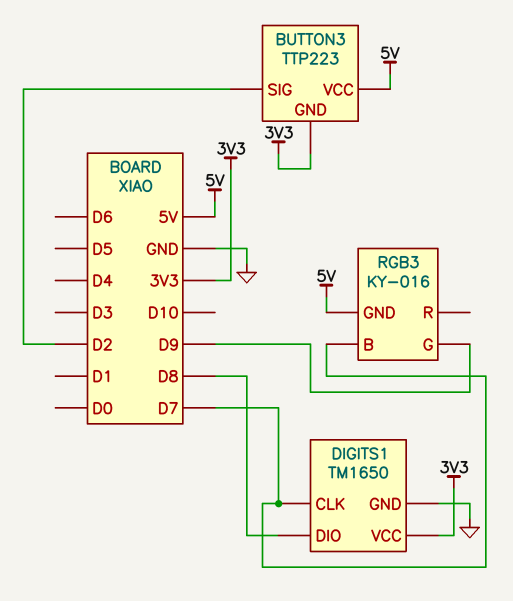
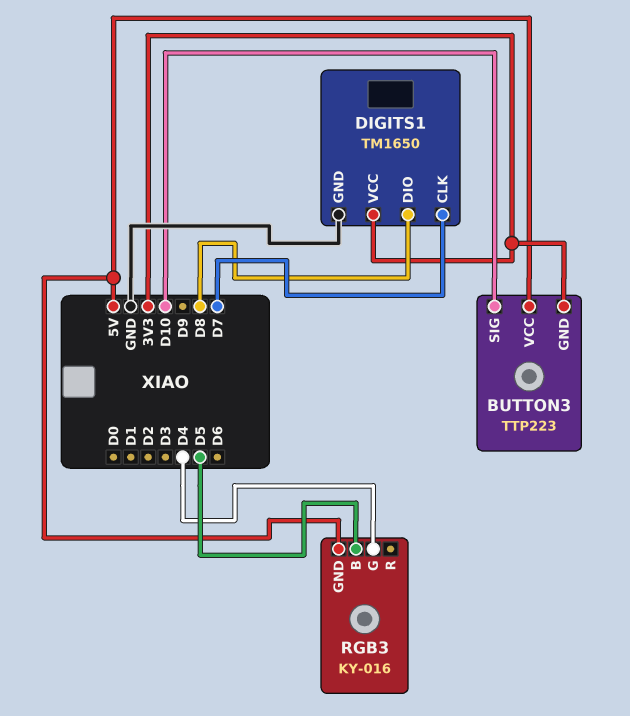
BUTTON3 pin SIG: D2 -> D10
RGB3 pin B: D7 -> D5
RGB3 pin G: D9 -> D4

